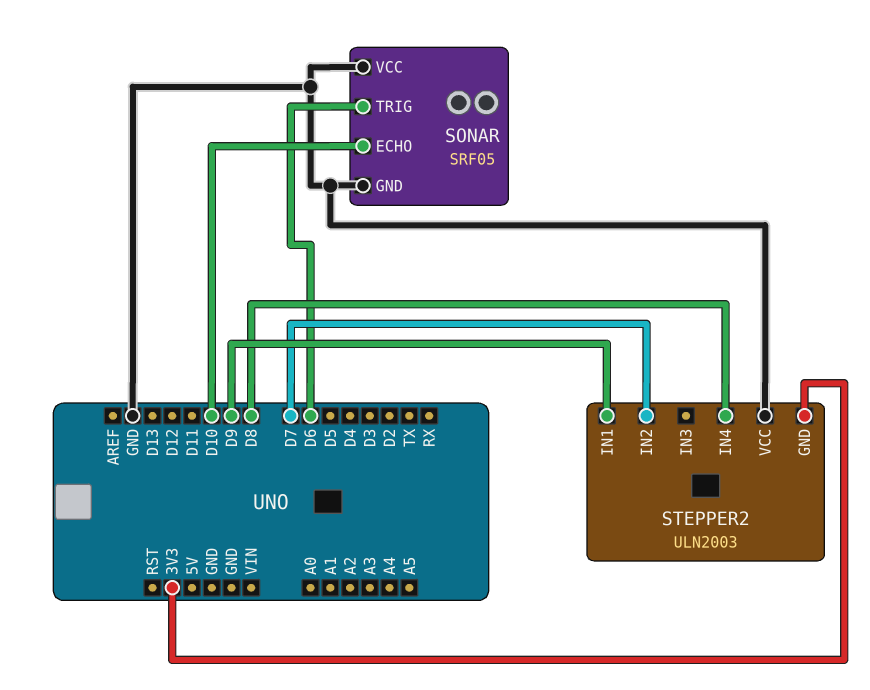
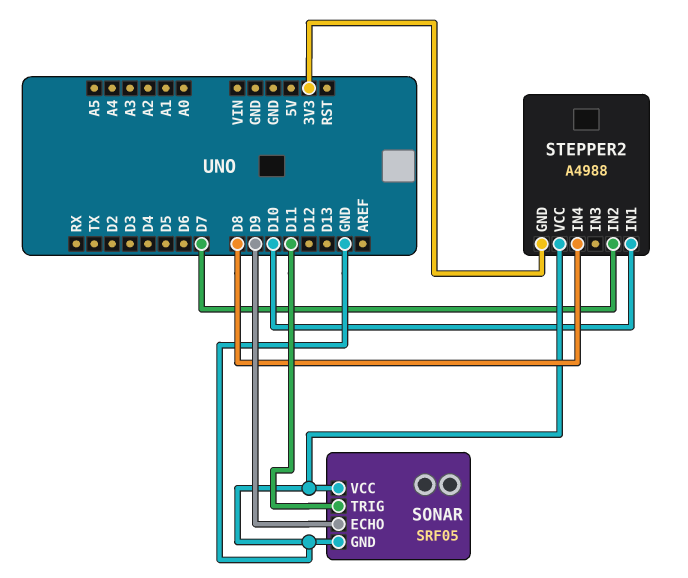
SONAR pin ECHO: D10 -> D9
SONAR pin TRIG: D6 -> D11
STEPPER2: ULN2003 -> A4988
STEPPER2 pin IN1: D9 -> D10

